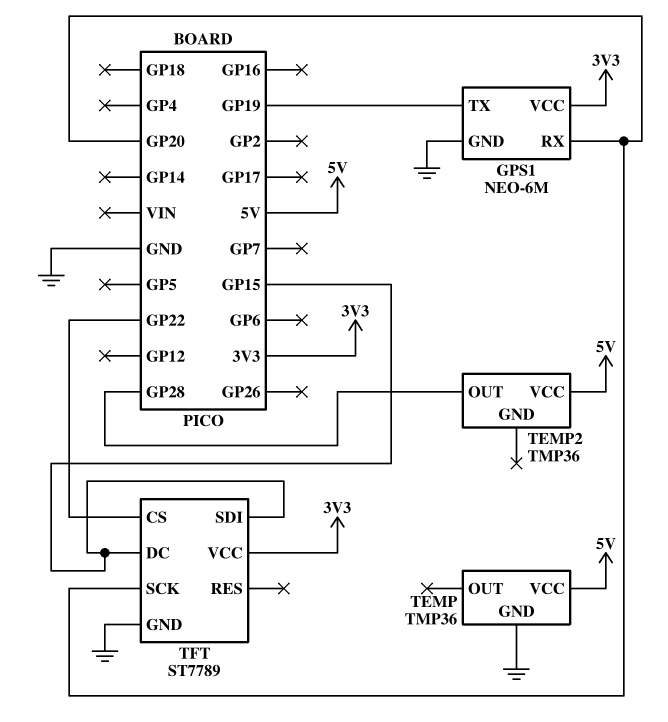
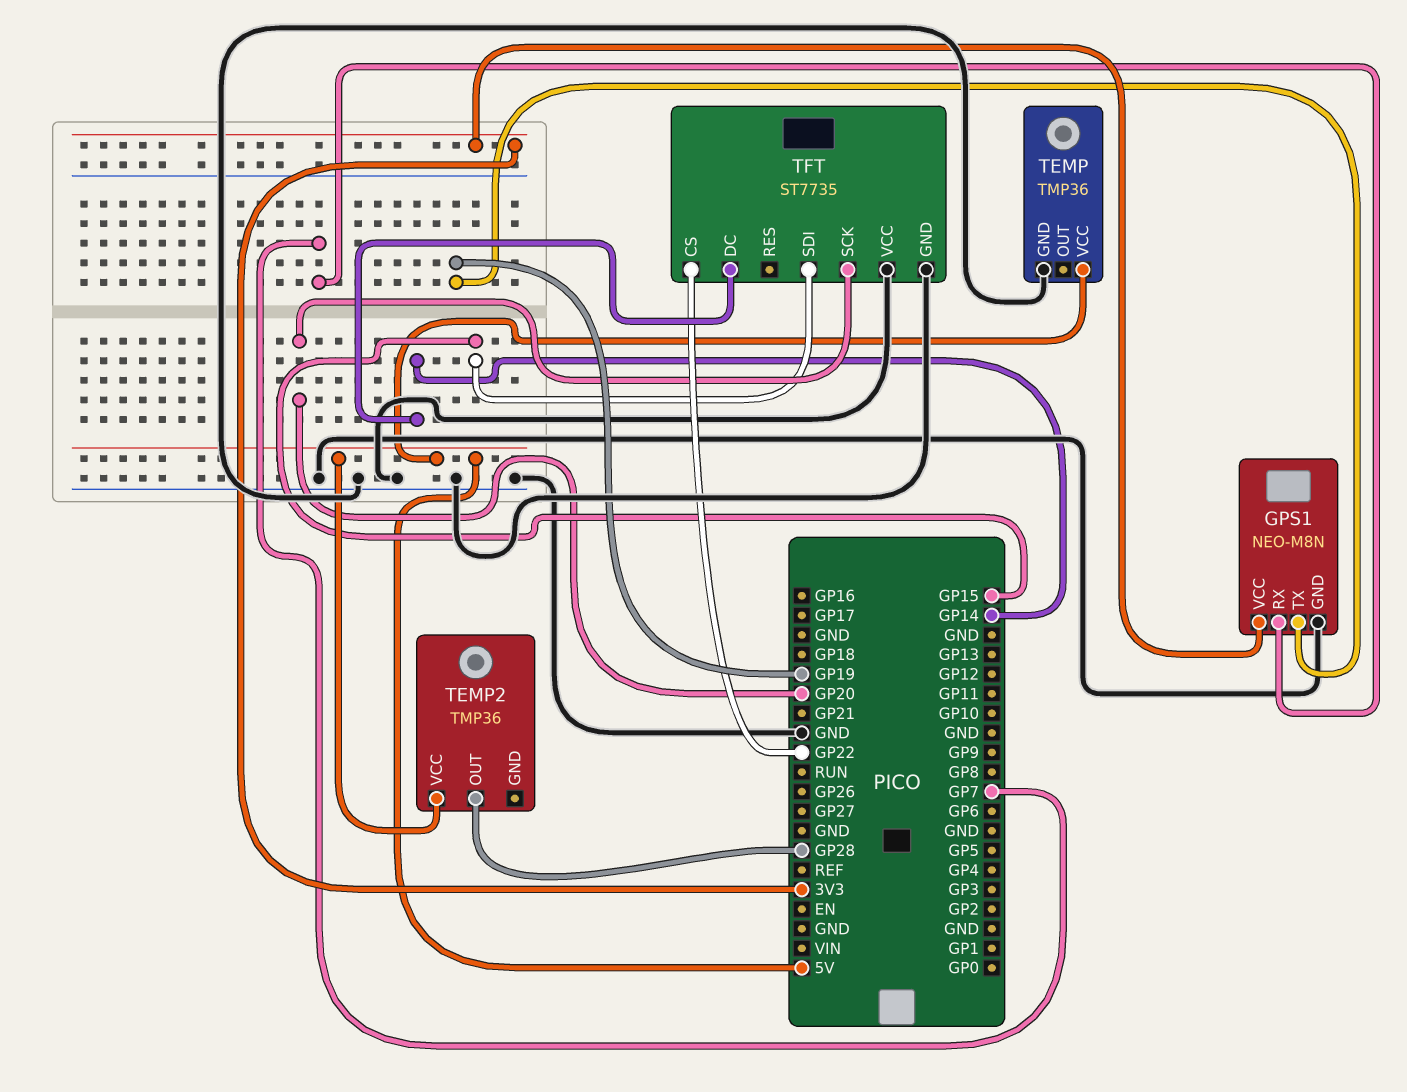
GPS1: NEO-6M -> NEO-M8N
GPS1 pin RX: GP20 -> GP7
TFT: ST7789 -> ST7735
TFT pin DC: GP15 -> GP14
TFT pin VCC: 3V3 -> GND

